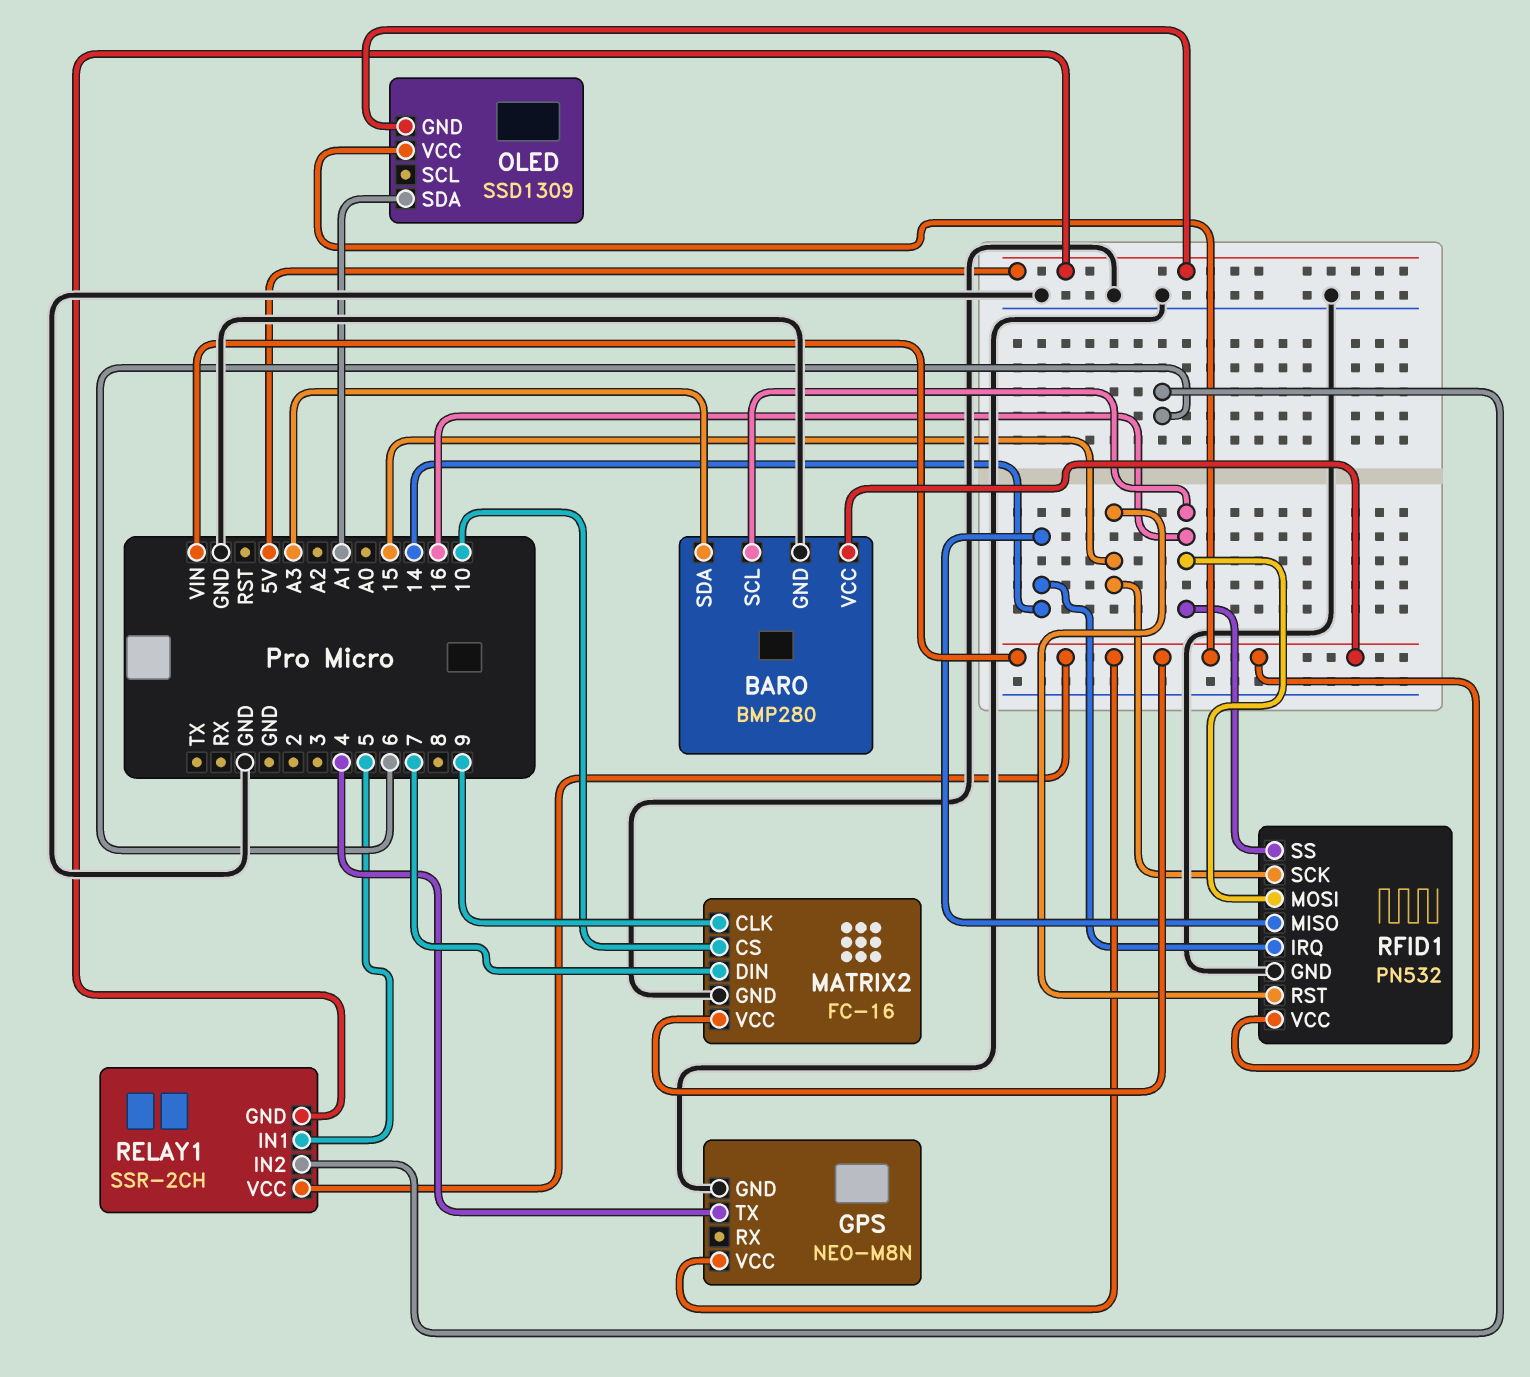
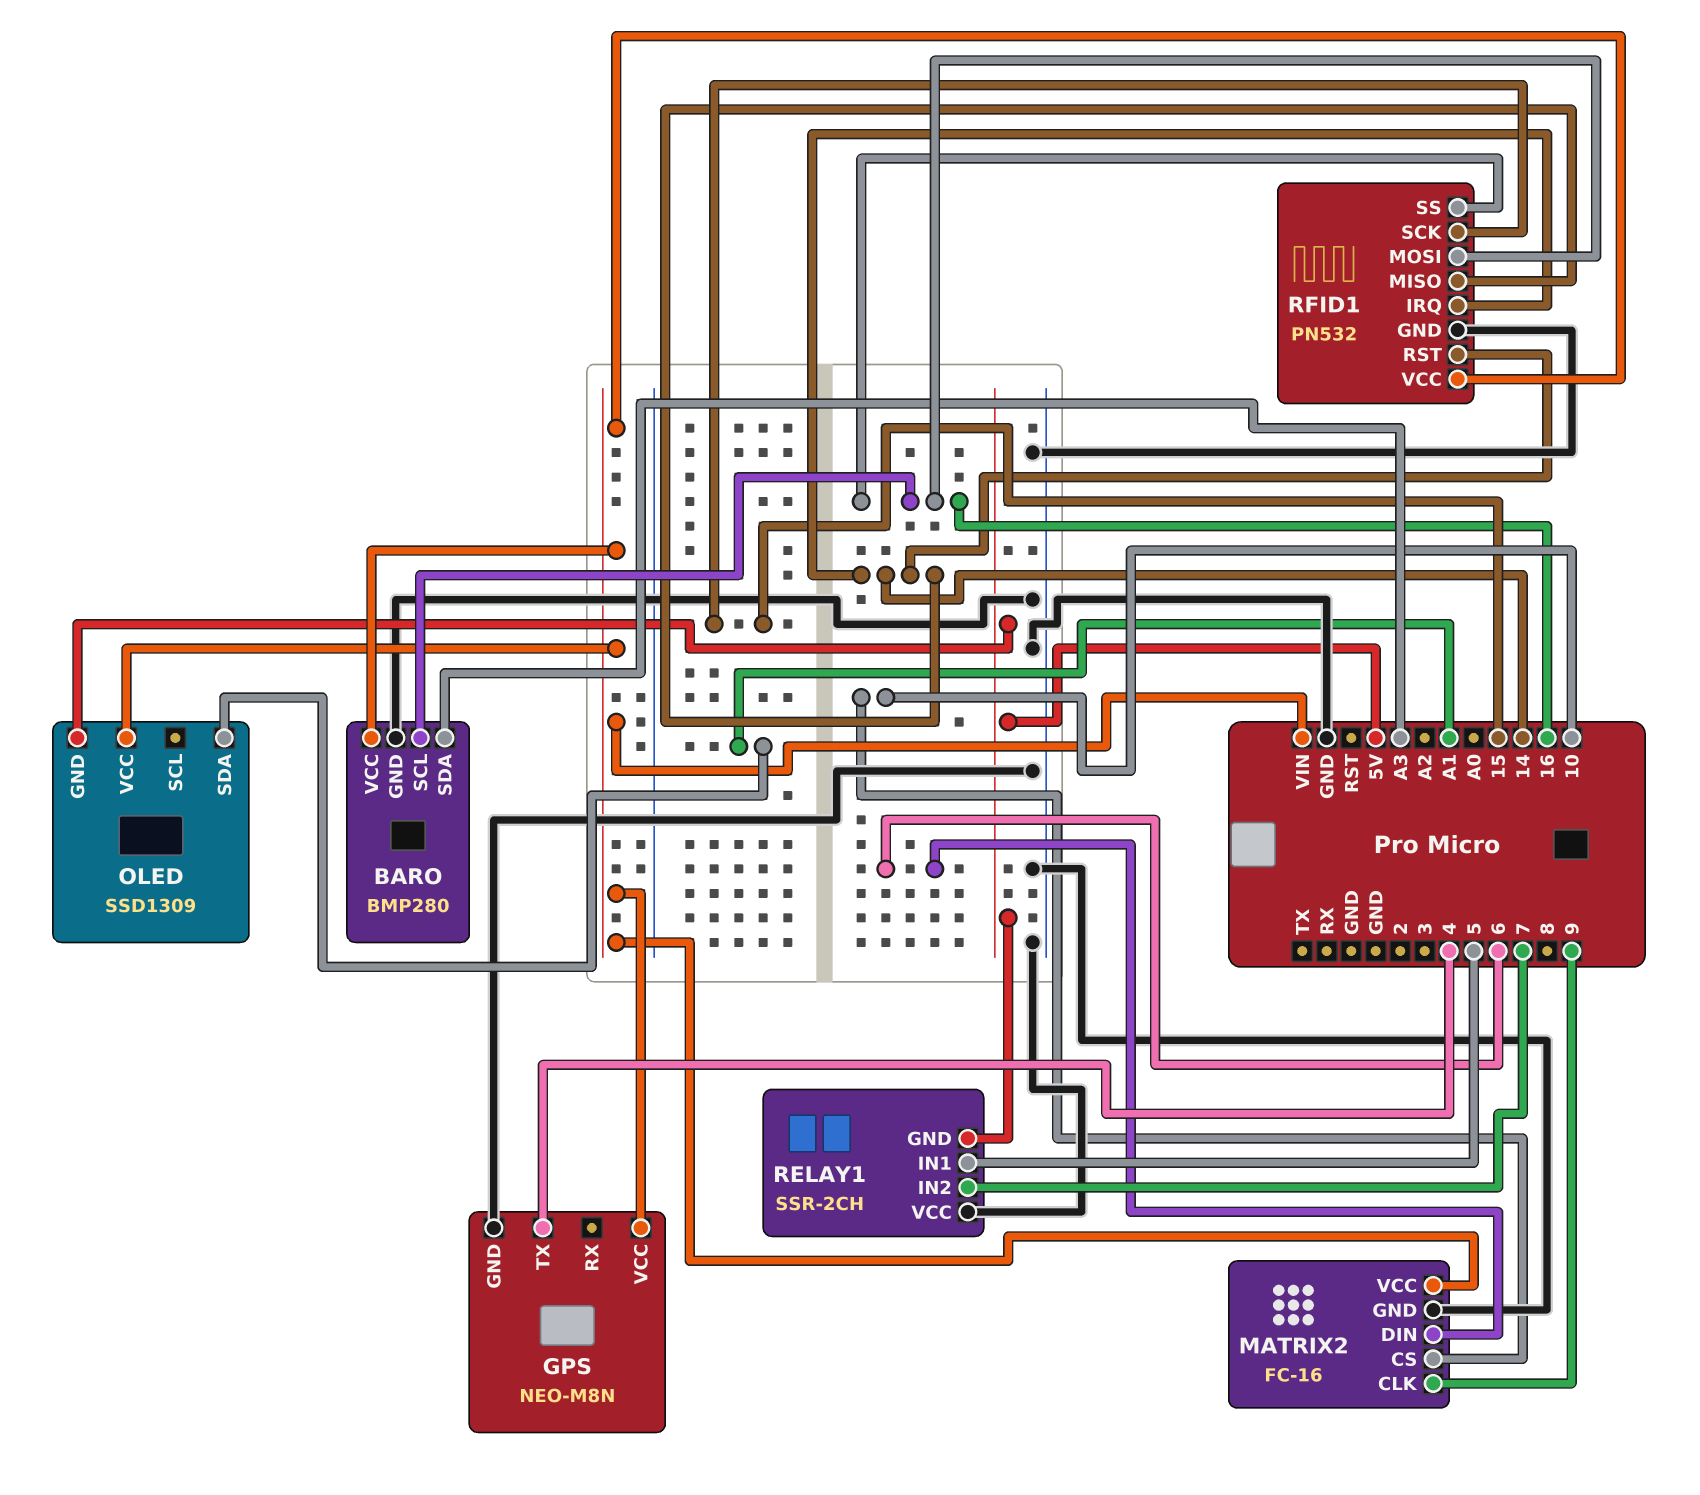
MATRIX2 pin DIN: 7 -> 6
RELAY1 pin IN2: 6 -> 7
RELAY1 pin VCC: VIN -> GND
RFID1 pin RST: 15 -> 14

